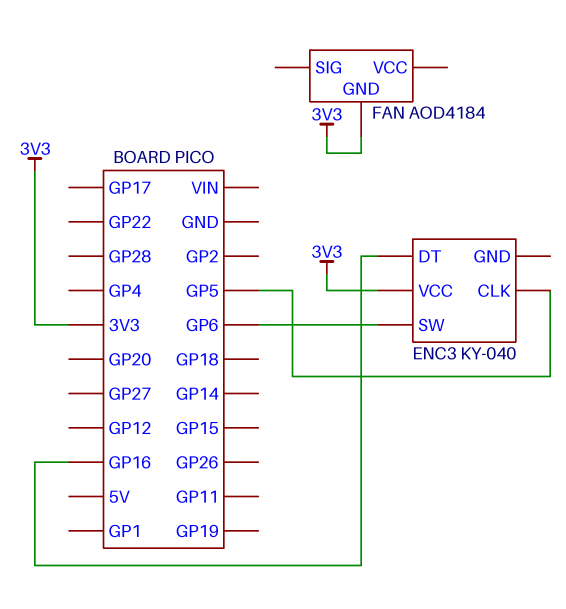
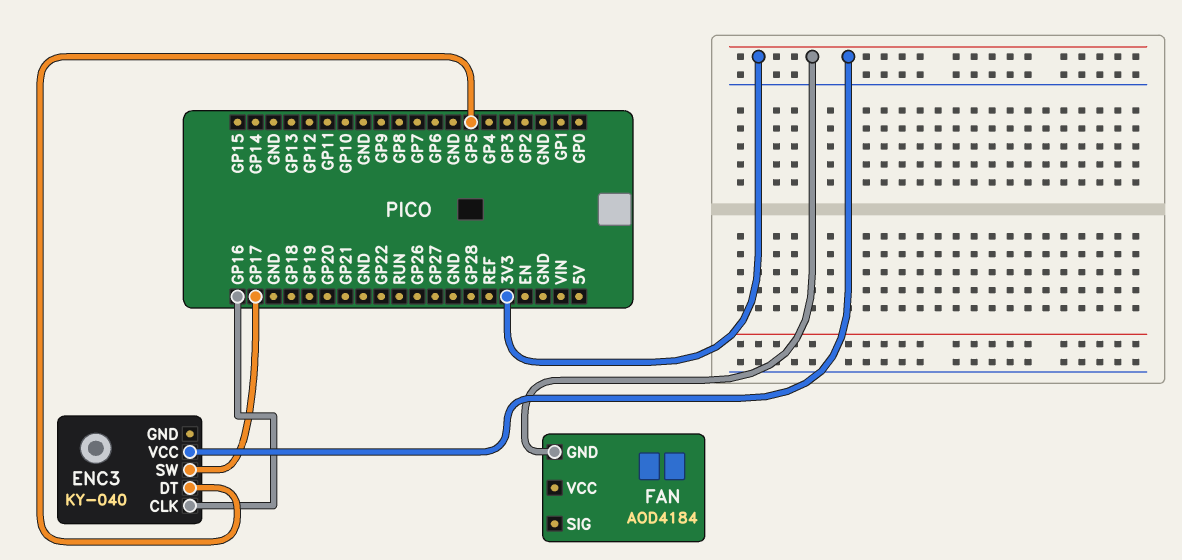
ENC3 pin CLK: GP5 -> GP16
ENC3 pin DT: GP16 -> GP5
ENC3 pin SW: GP6 -> GP17

